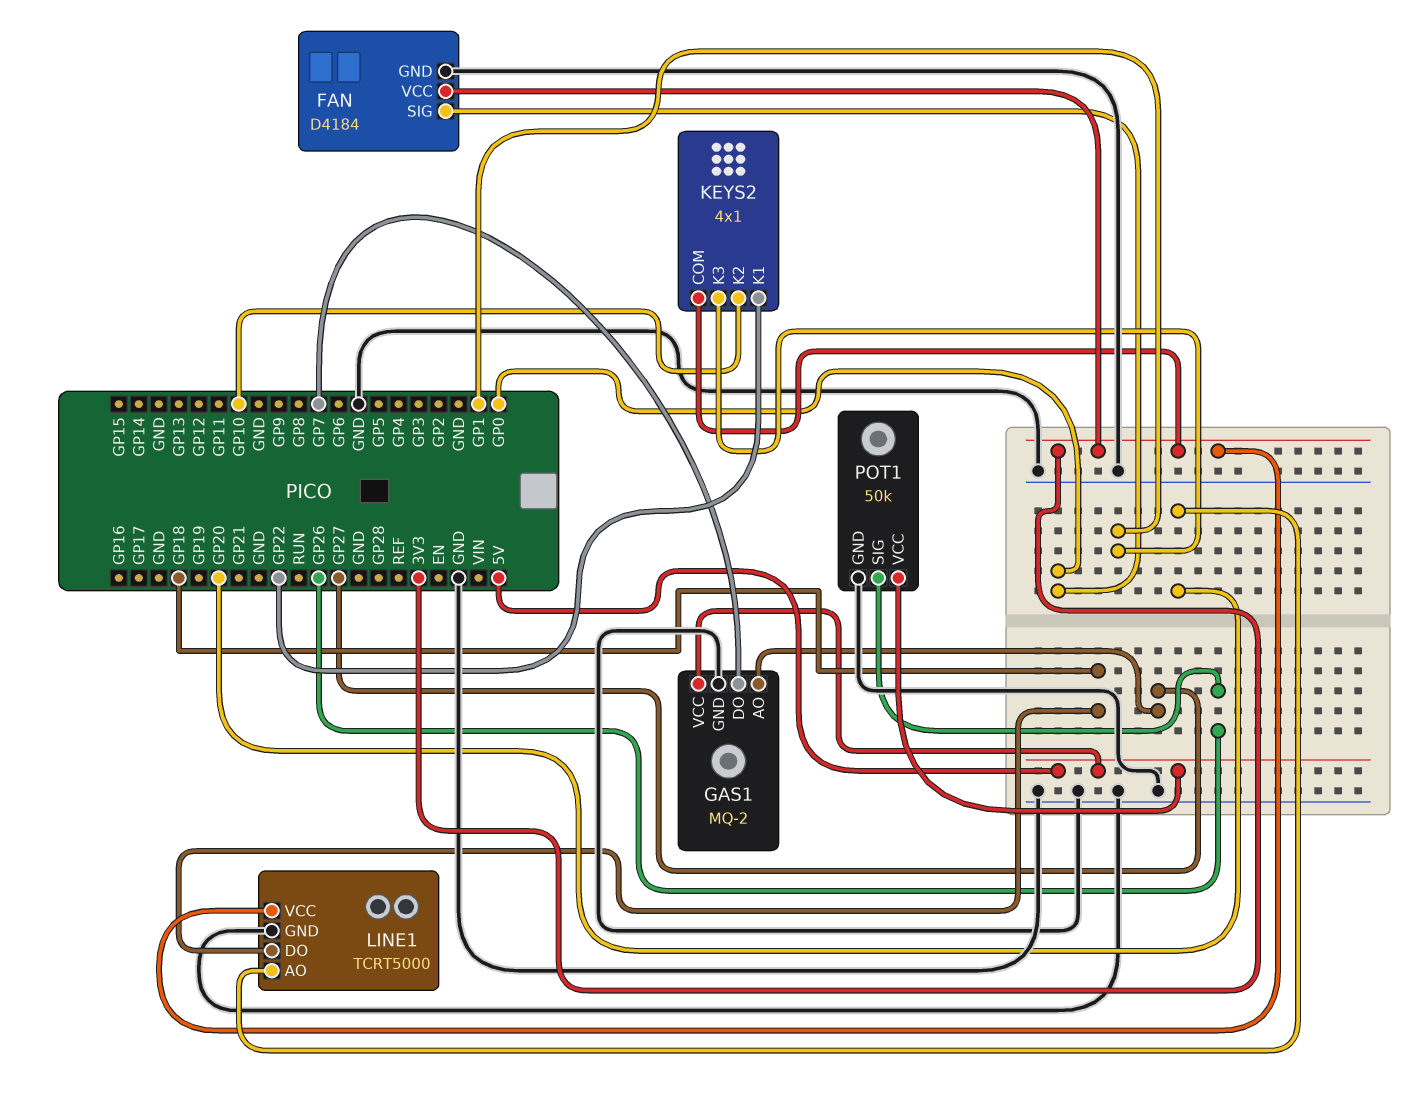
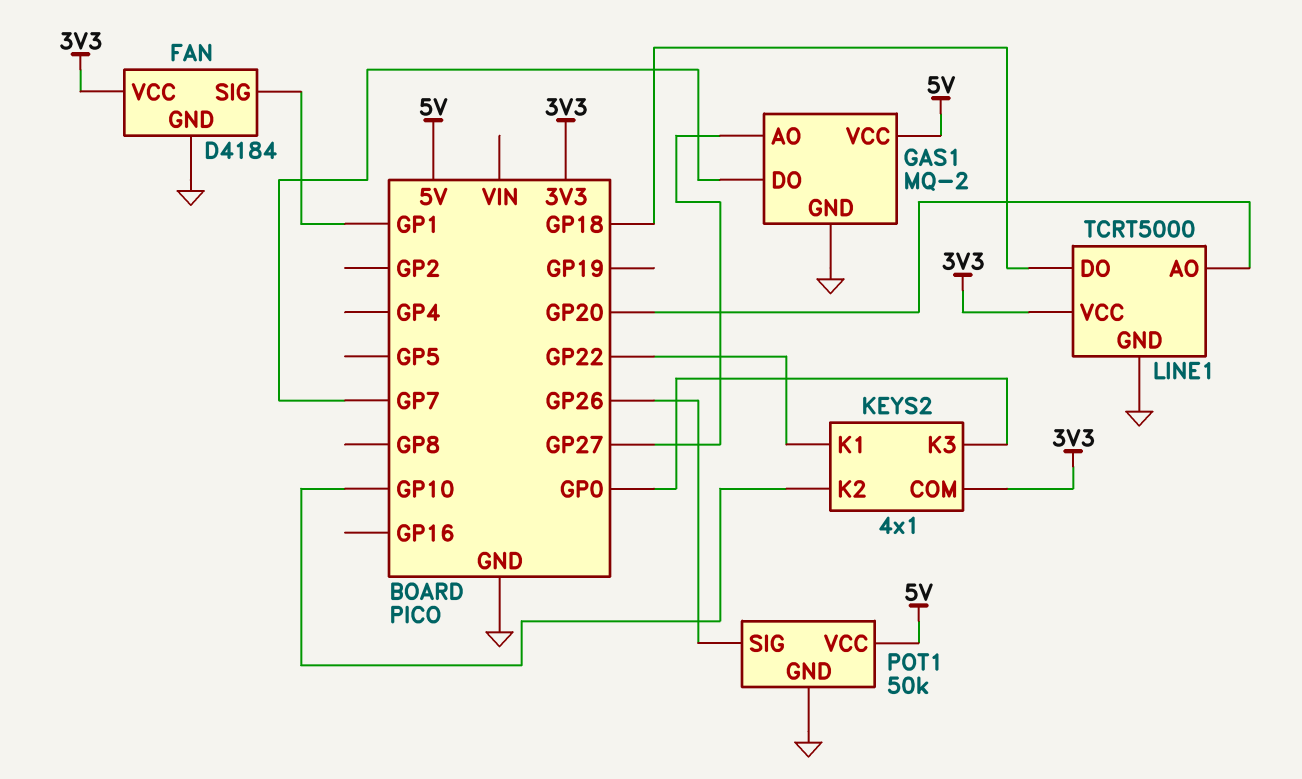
FAN pin SIG: GP0 -> GP1
KEYS2 pin K3: GP1 -> GP0

